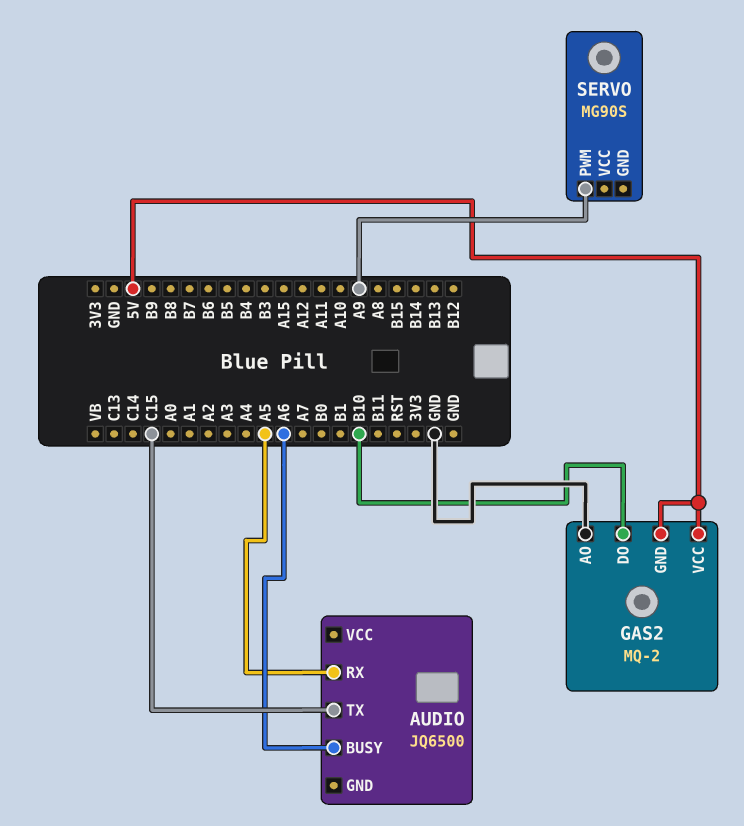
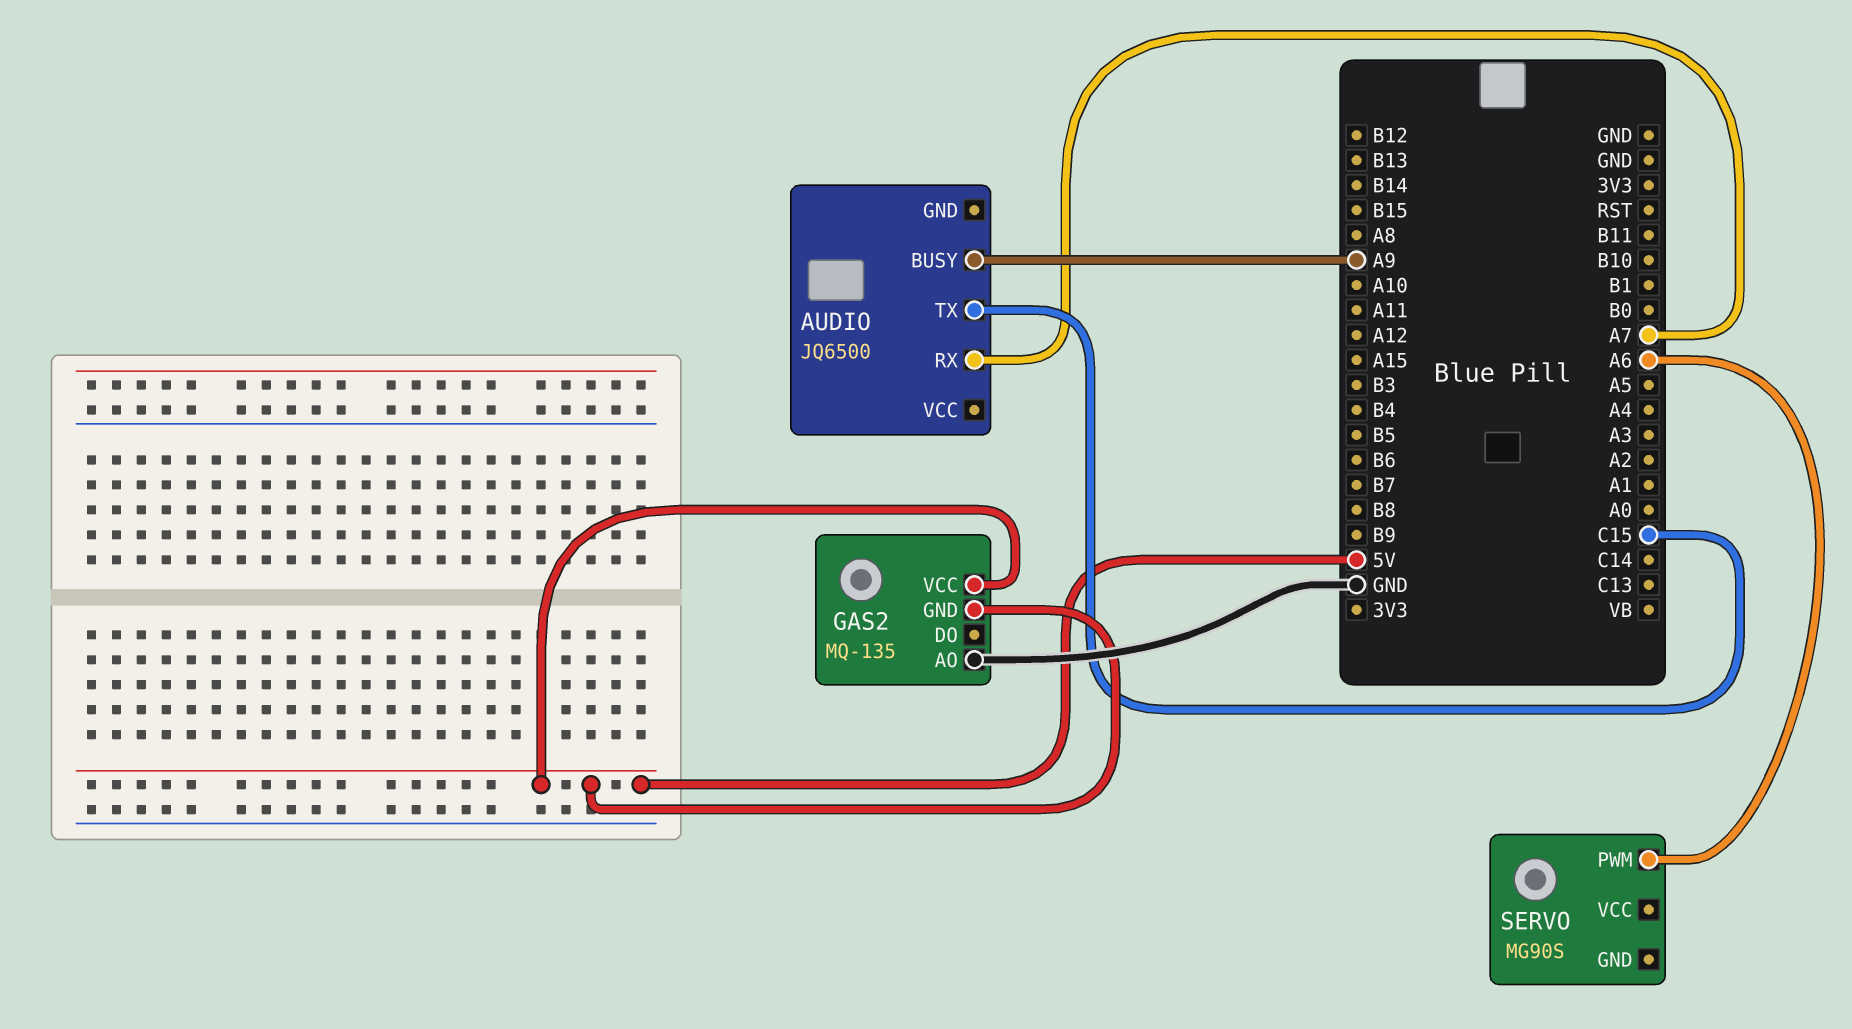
AUDIO pin BUSY: A6 -> A9
AUDIO pin RX: A5 -> A7
GAS2: MQ-2 -> MQ-135
GAS2 pin DO: B10 -> none
SERVO pin PWM: A9 -> A6

